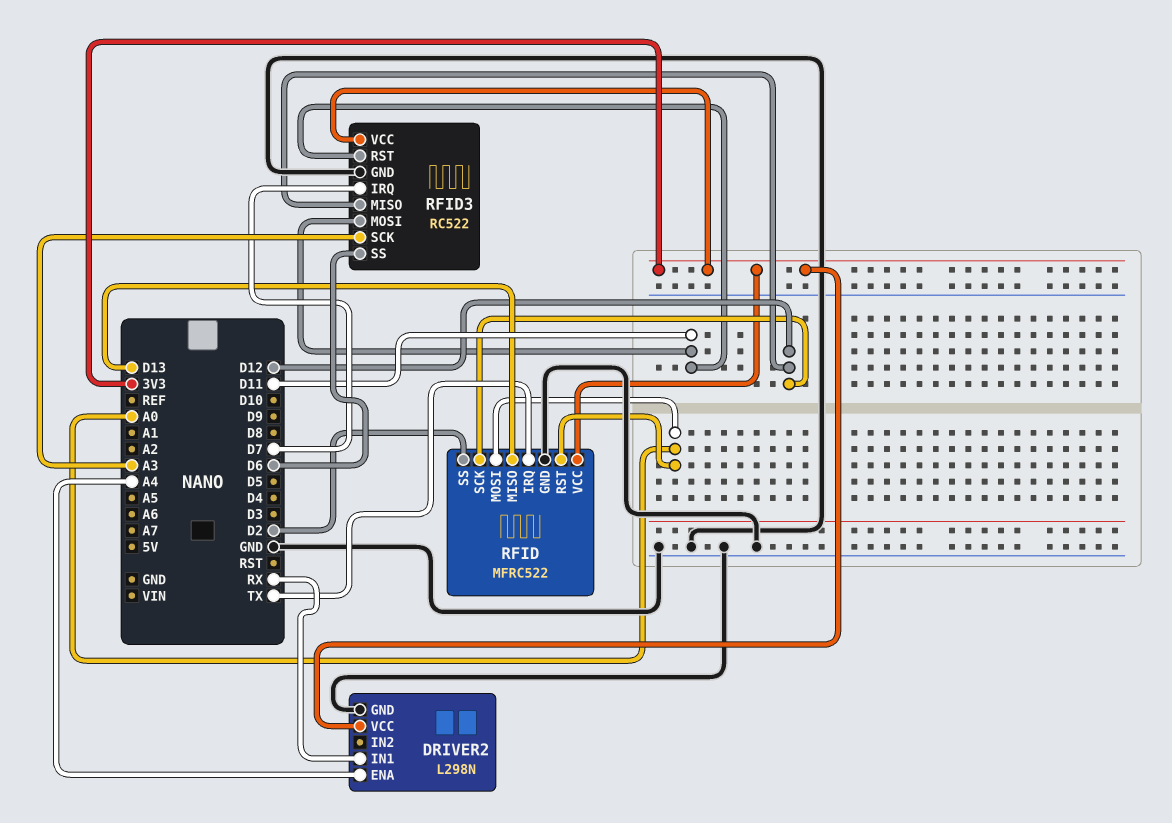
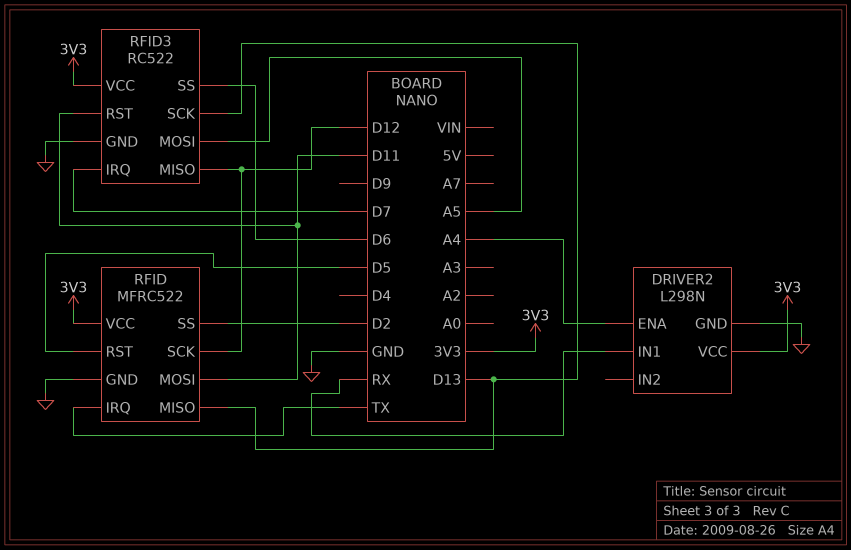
RFID pin MOSI: A0 -> D11
RFID pin RST: A0 -> D5
RFID3 pin MOSI: D11 -> A5
RFID3 pin SCK: A3 -> D13

